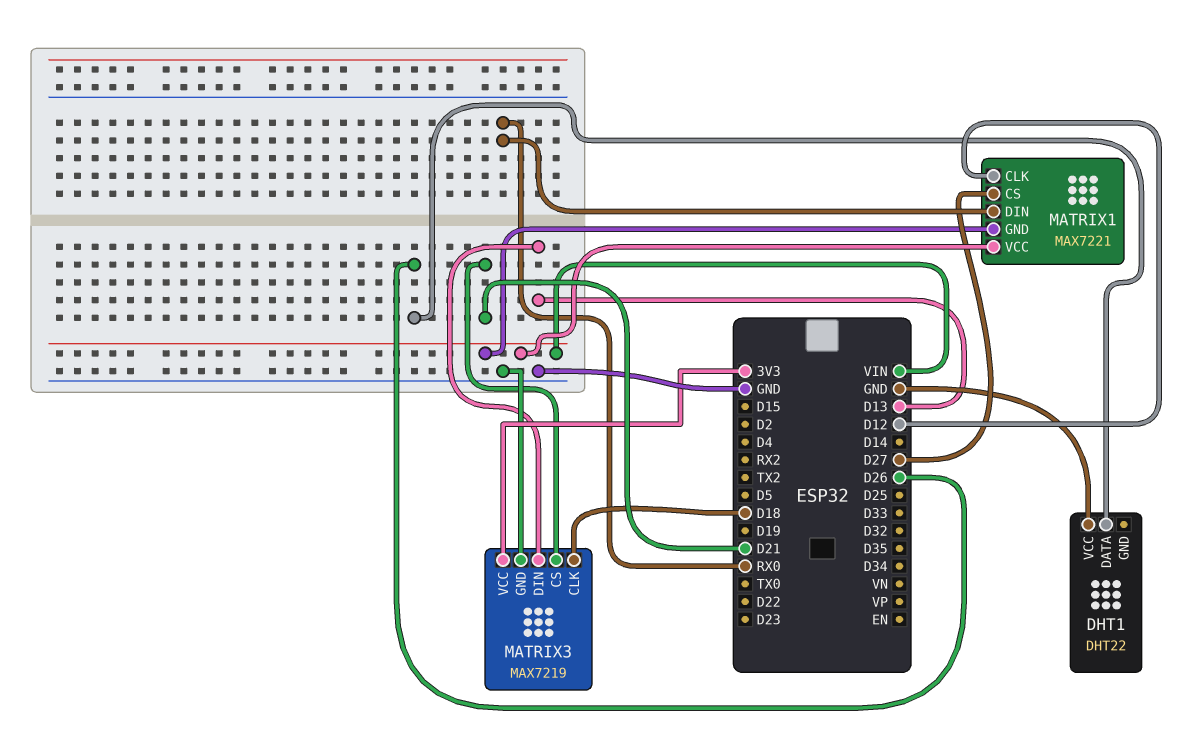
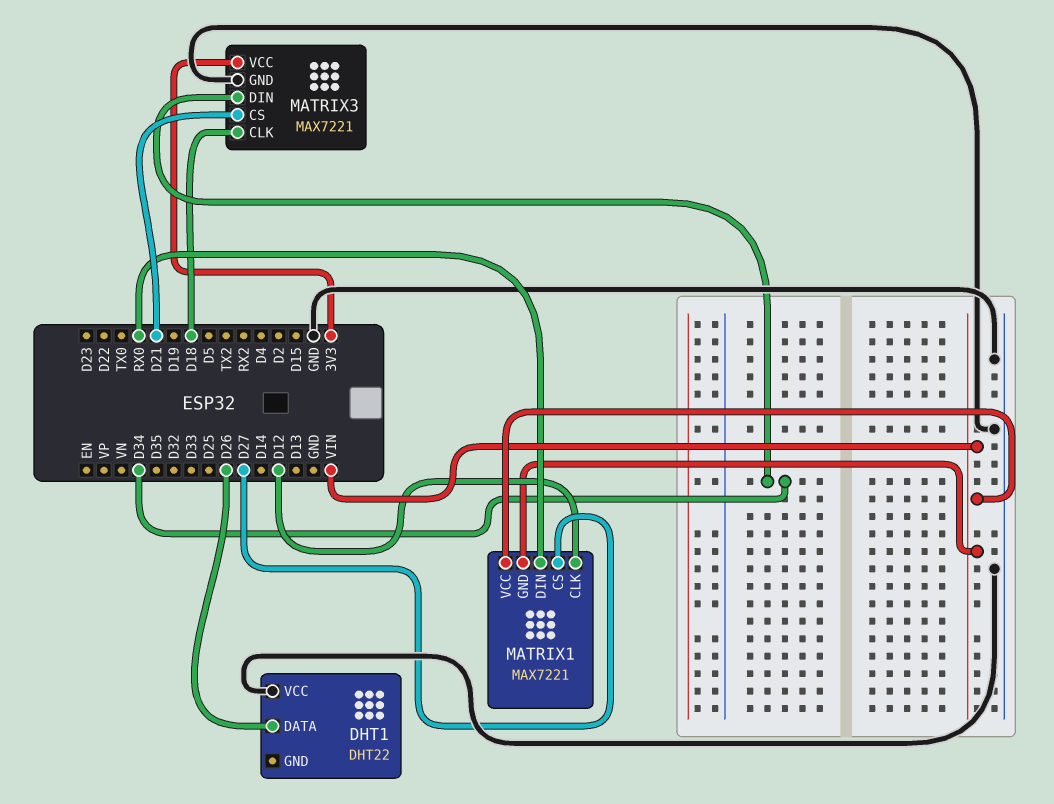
MATRIX3: MAX7219 -> MAX7221
MATRIX3 pin DIN: D13 -> D34

